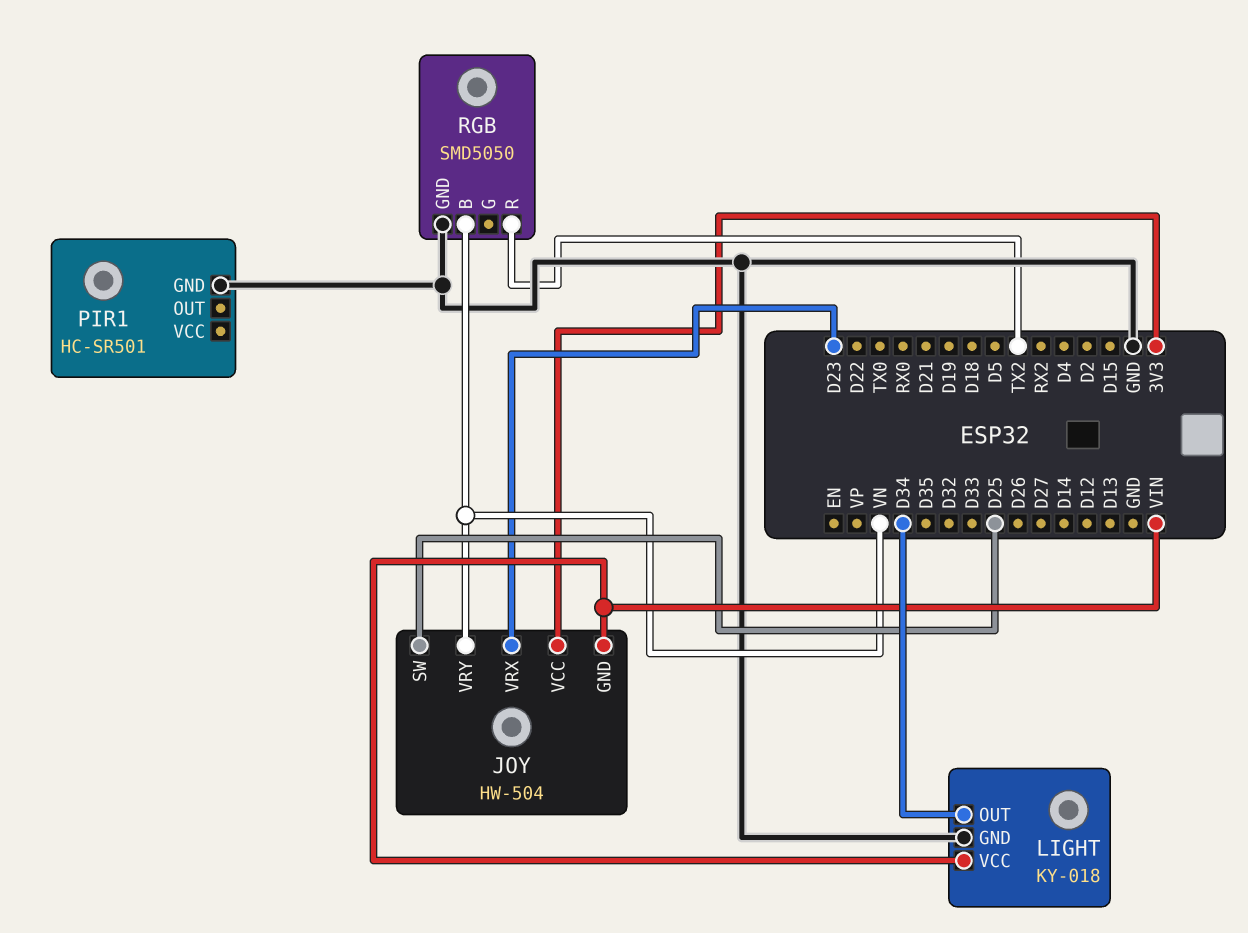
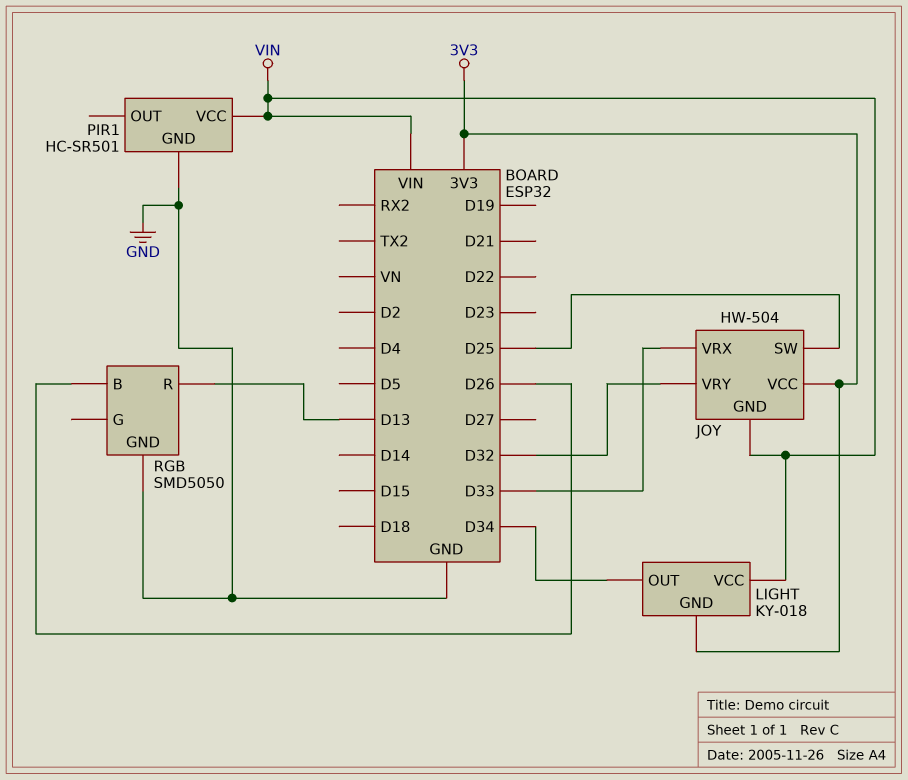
JOY pin VRX: D23 -> D33
JOY pin VRY: VN -> D32
LIGHT pin GND: GND -> 3V3
PIR1 pin VCC: none -> VIN
RGB pin B: VN -> D26
RGB pin R: TX2 -> D13

